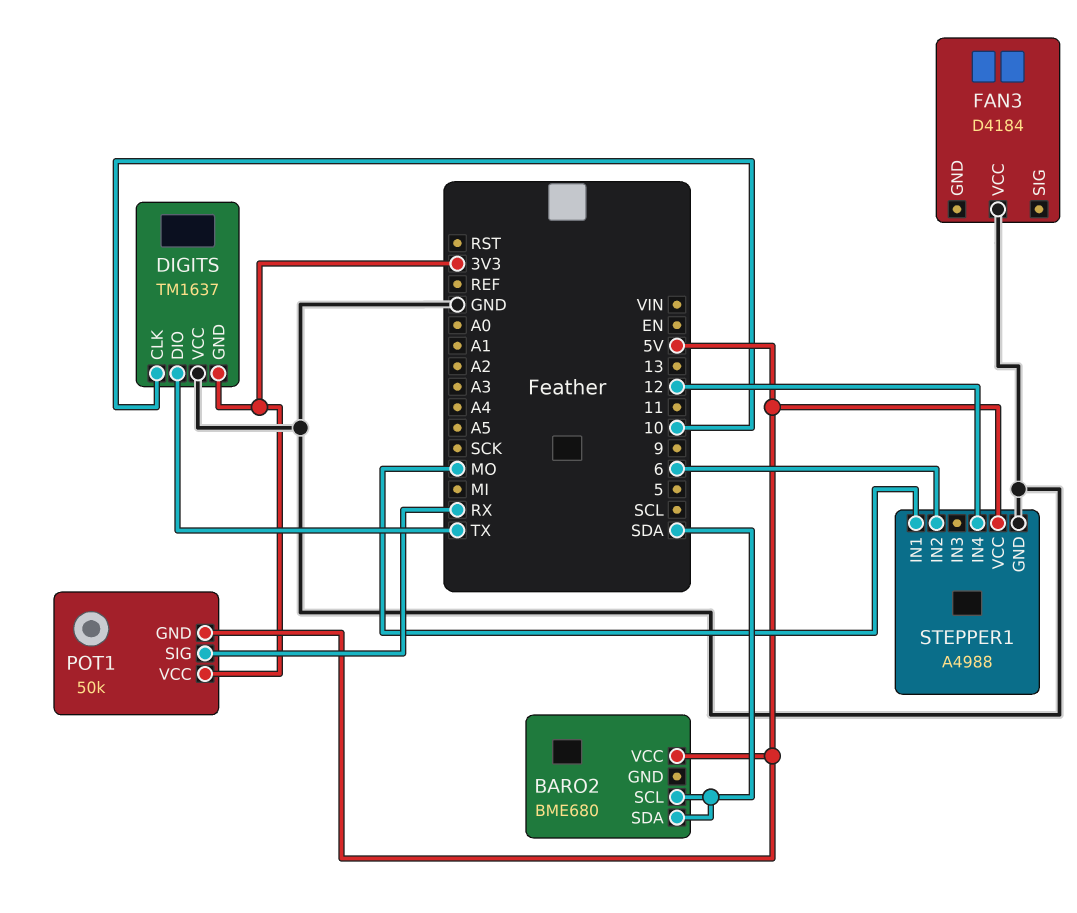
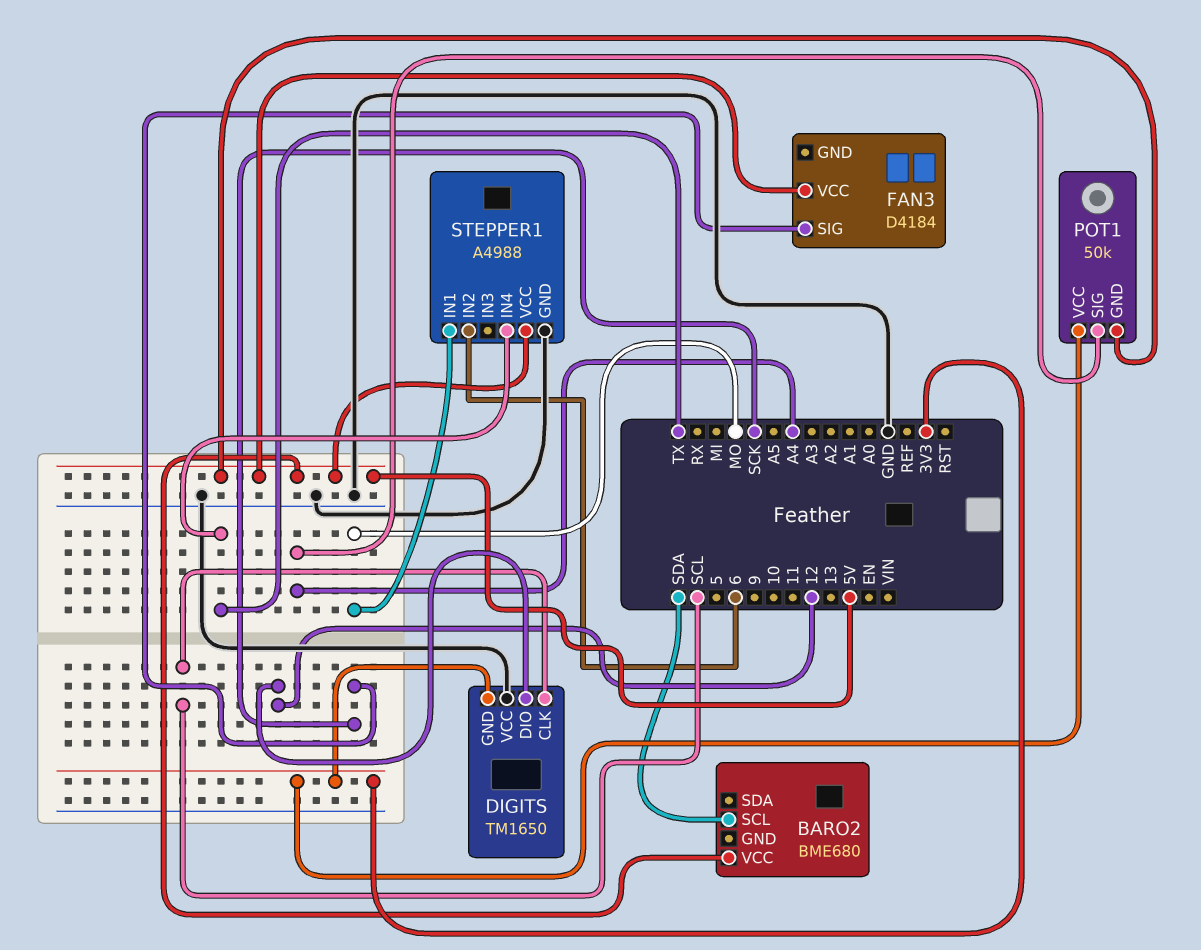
BARO2 pin SDA: SDA -> none
DIGITS: TM1637 -> TM1650
DIGITS pin CLK: 10 -> SCL
DIGITS pin DIO: TX -> 12
FAN3 pin SIG: none -> SCK
FAN3 pin VCC: GND -> 5V
POT1 pin SIG: RX -> A4
STEPPER1 pin IN4: 12 -> TX

